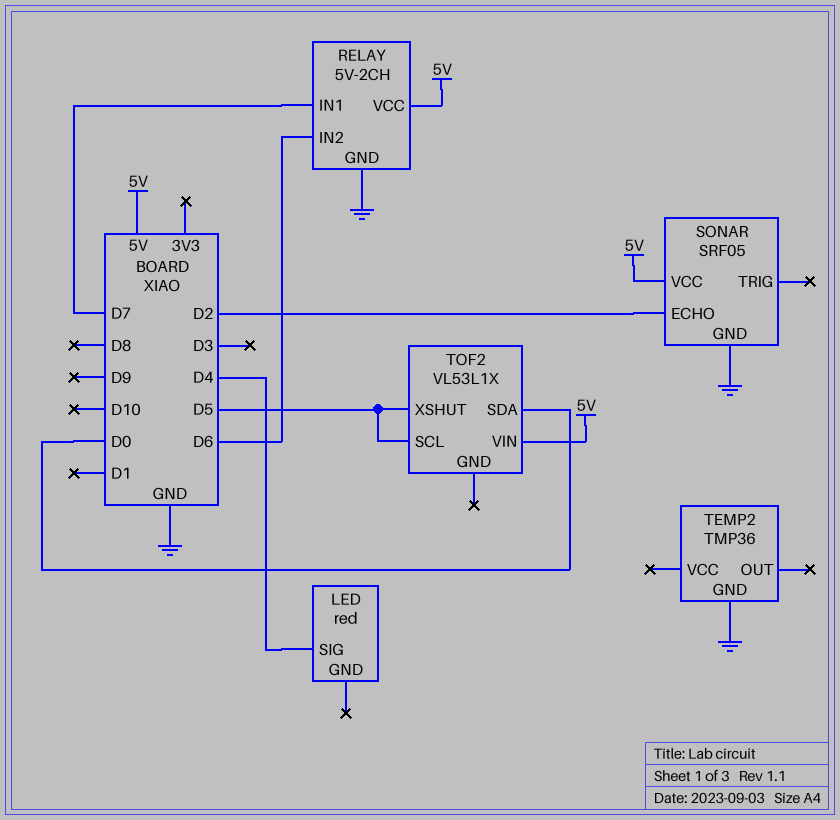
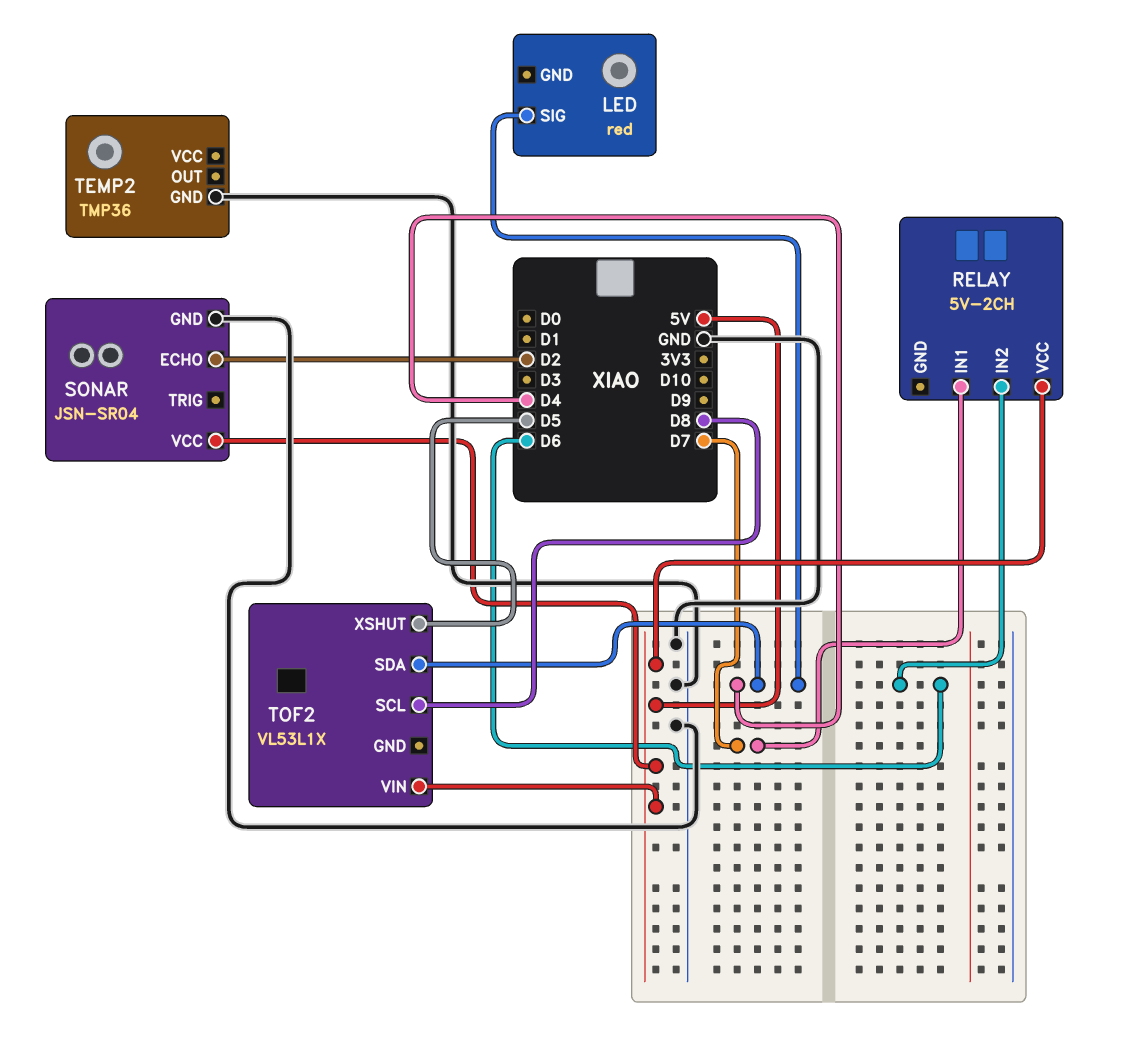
RELAY pin GND: GND -> none
SONAR: SRF05 -> JSN-SR04
TOF2 pin SCL: D5 -> D8
TOF2 pin SDA: D0 -> D4

